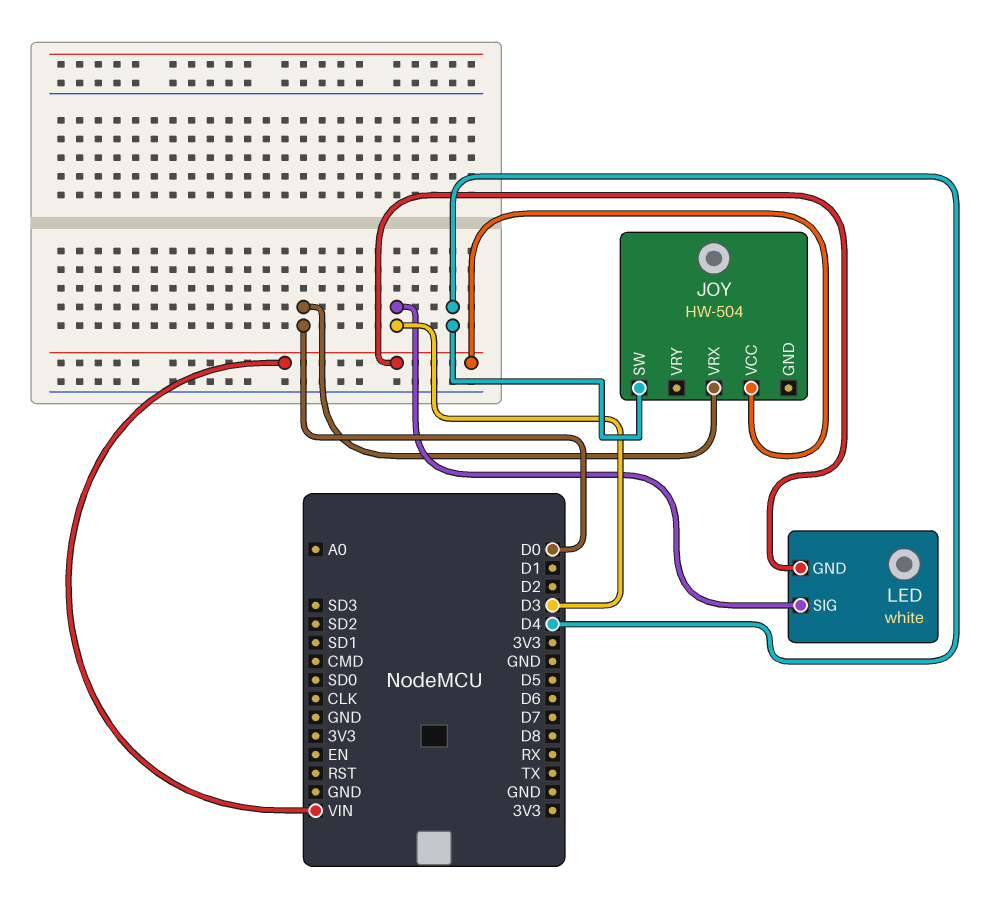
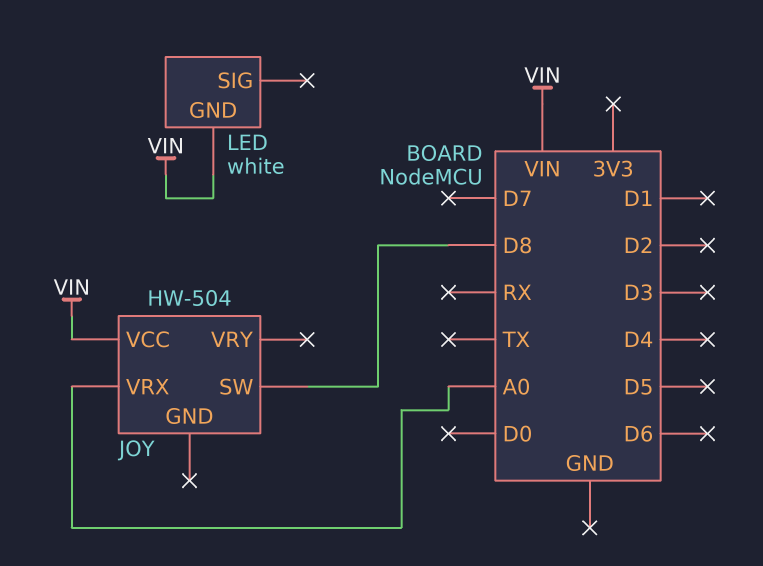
JOY pin SW: D4 -> D8
JOY pin VRX: D0 -> A0
LED pin SIG: D3 -> none

